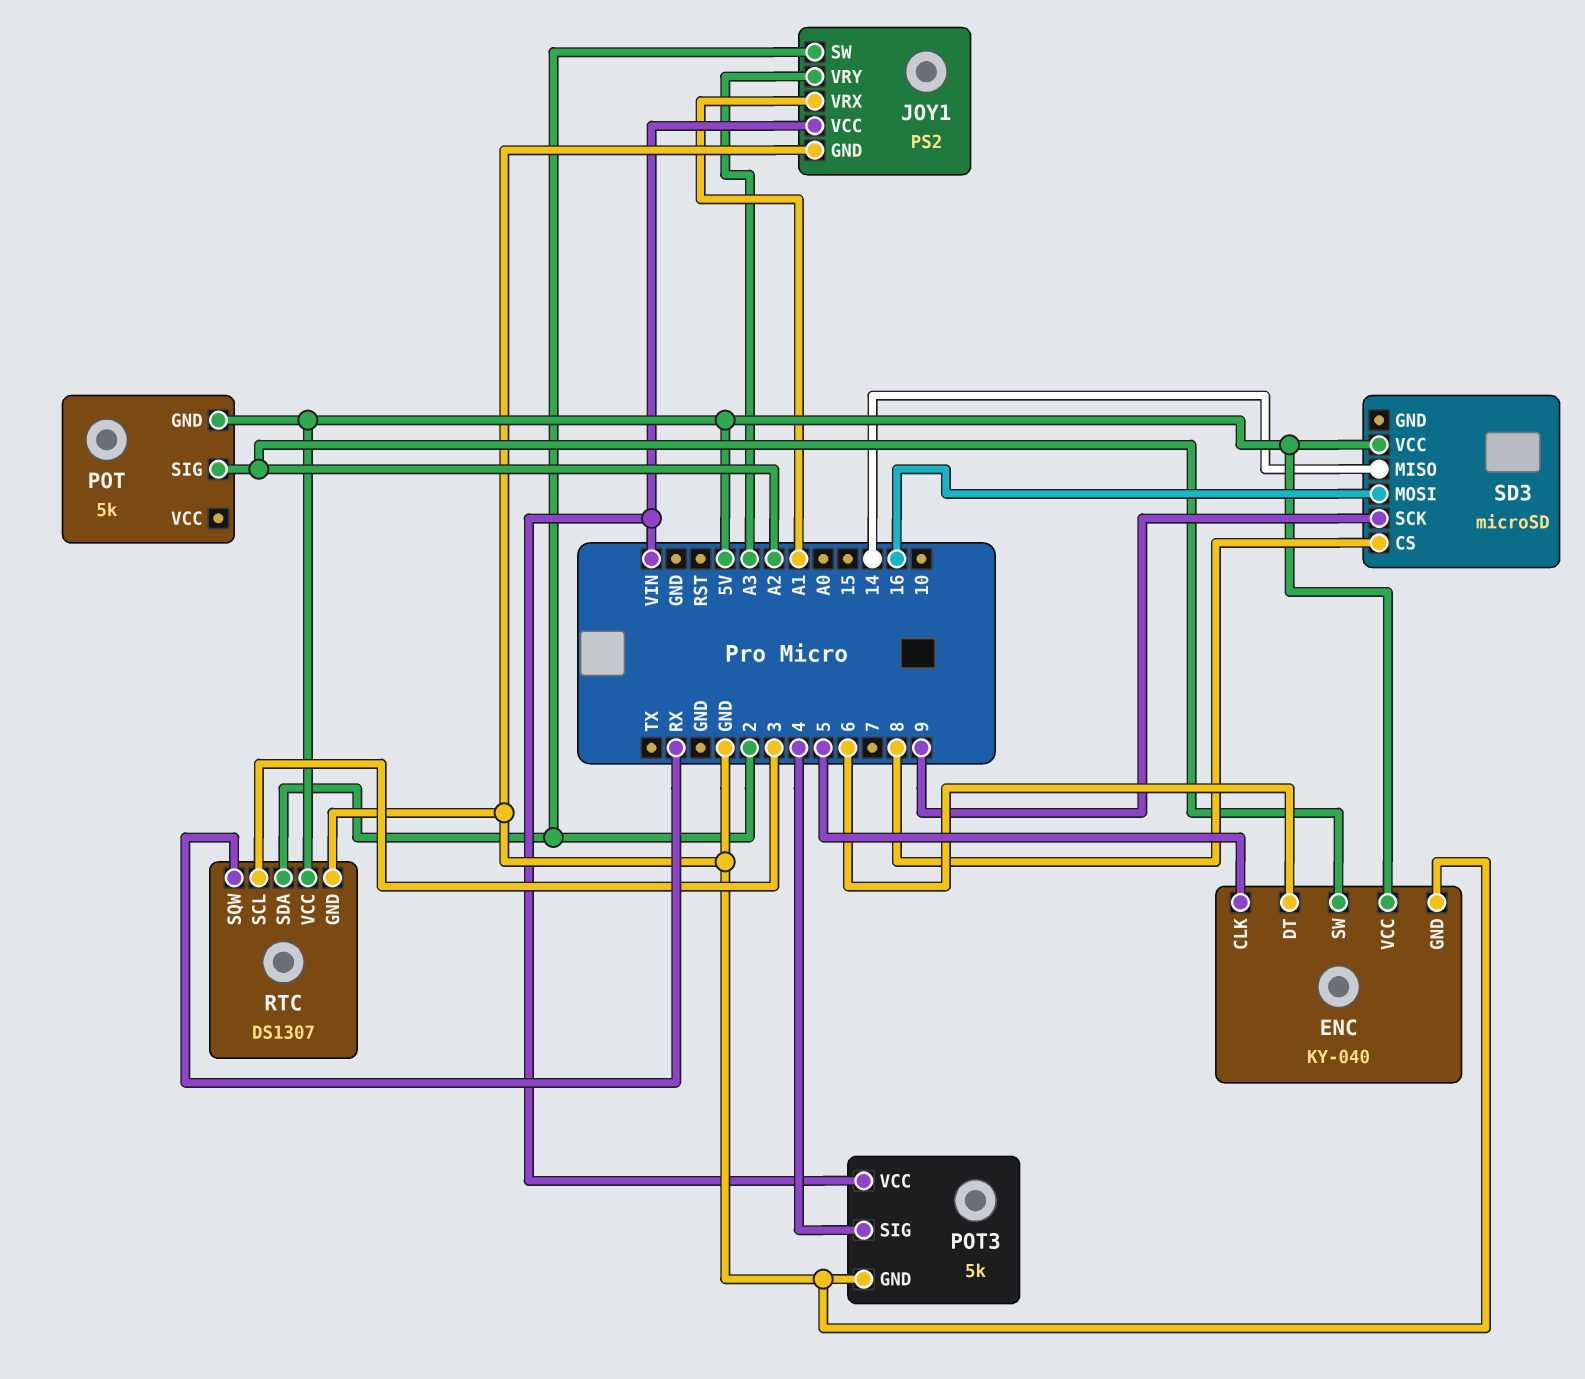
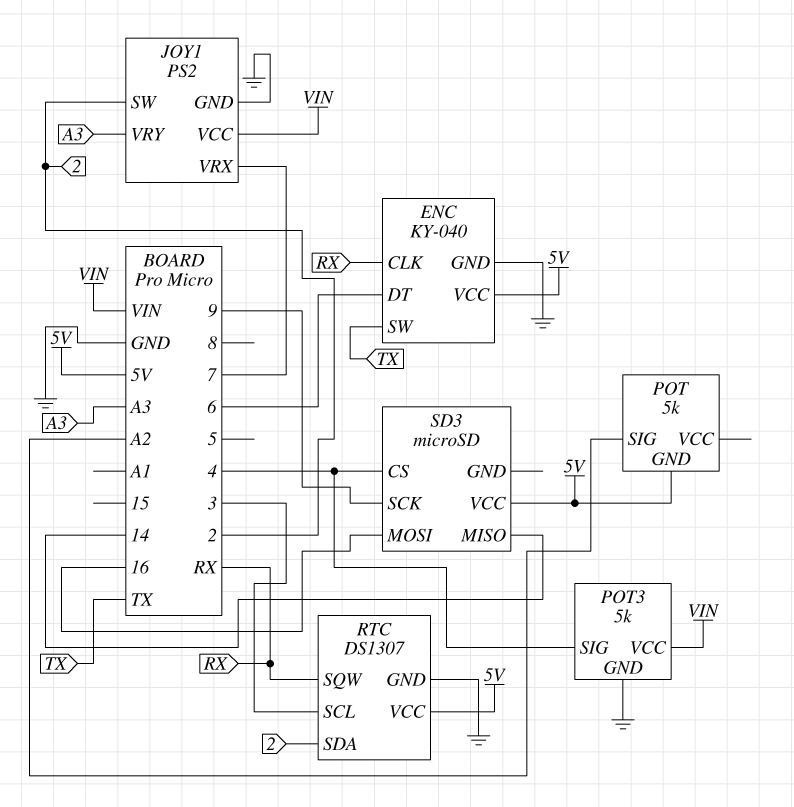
ENC pin CLK: 5 -> RX
ENC pin SW: A2 -> TX
JOY1 pin VRX: A1 -> 7
SD3 pin CS: 8 -> 4

